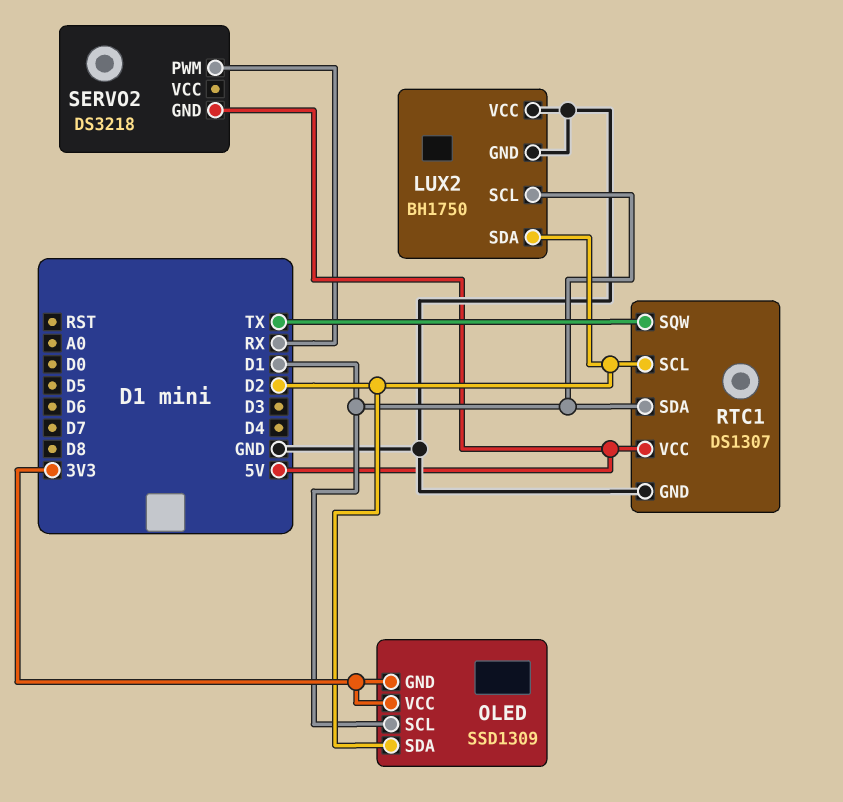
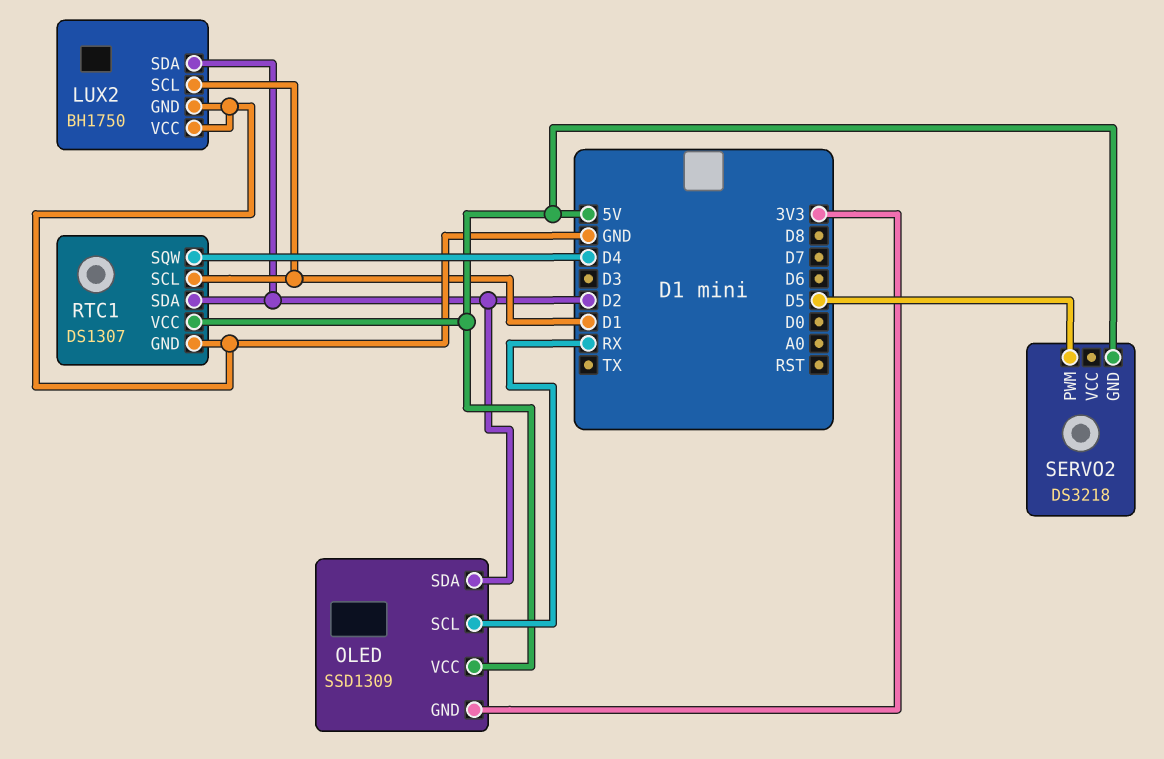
OLED pin SCL: D1 -> RX
OLED pin VCC: 3V3 -> 5V
RTC1 pin SCL: D2 -> D1
RTC1 pin SDA: D1 -> D2
RTC1 pin SQW: TX -> D4
SERVO2 pin PWM: RX -> D5

